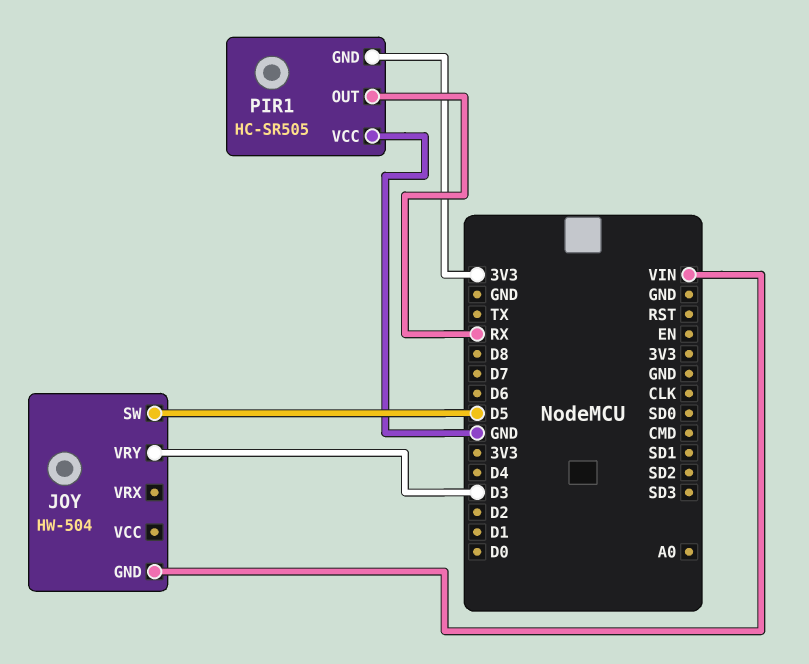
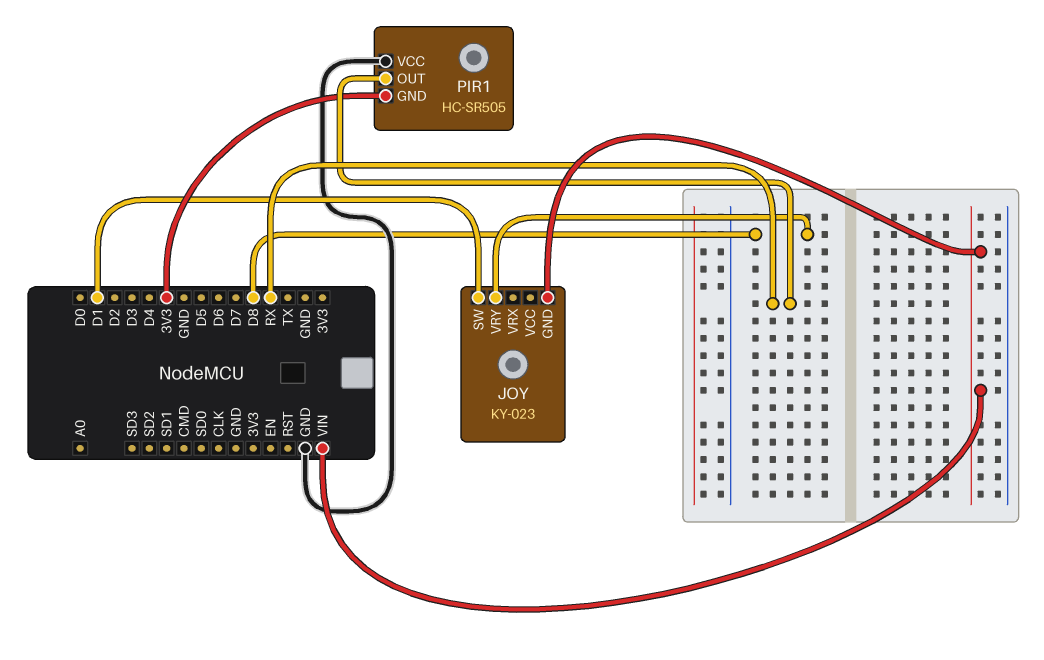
JOY: HW-504 -> KY-023
JOY pin SW: D5 -> D1
JOY pin VRY: D3 -> D8

